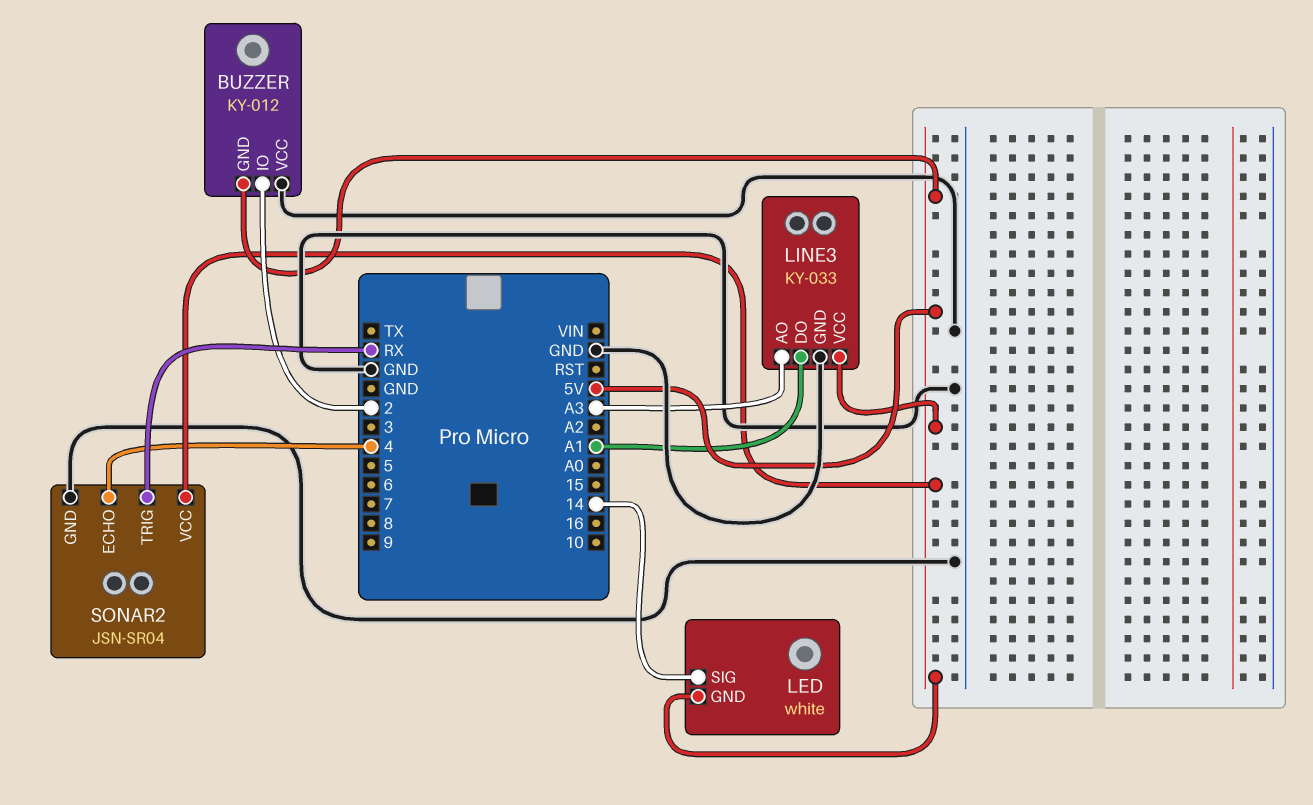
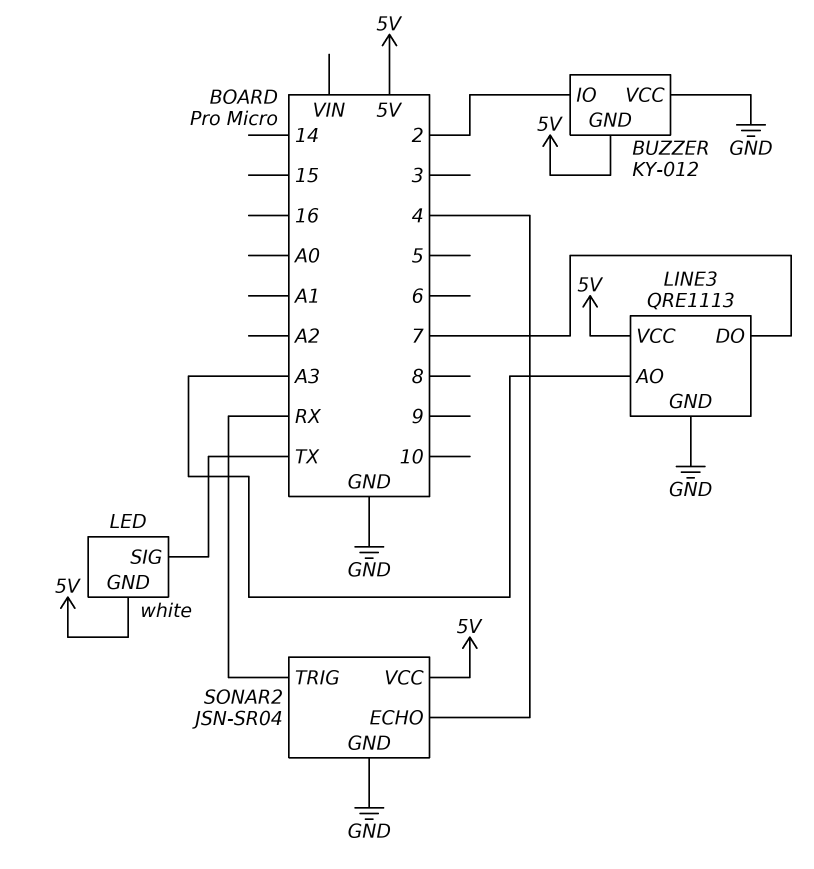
LED pin SIG: 14 -> TX
LINE3: KY-033 -> QRE1113
LINE3 pin DO: A1 -> 7

